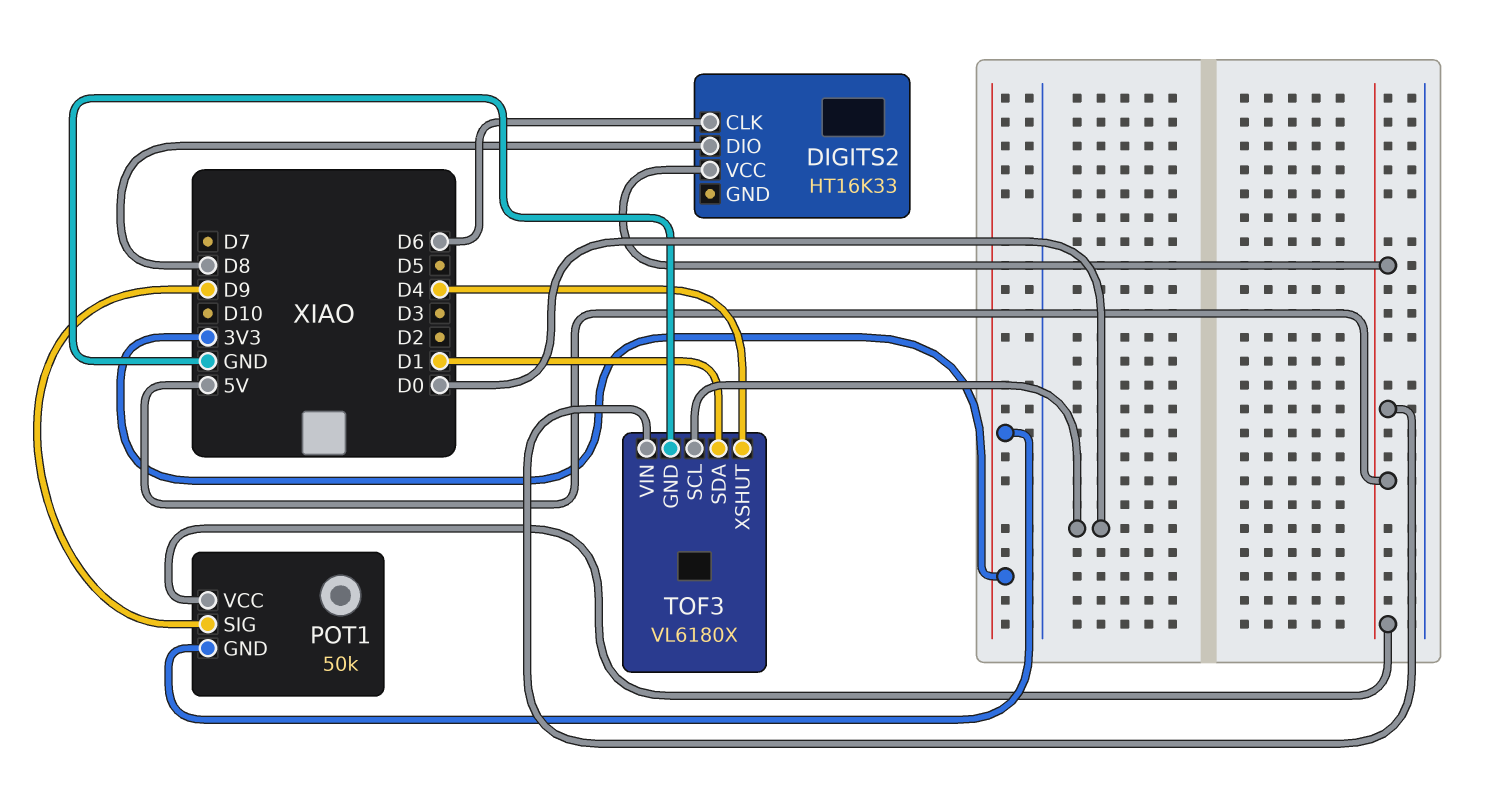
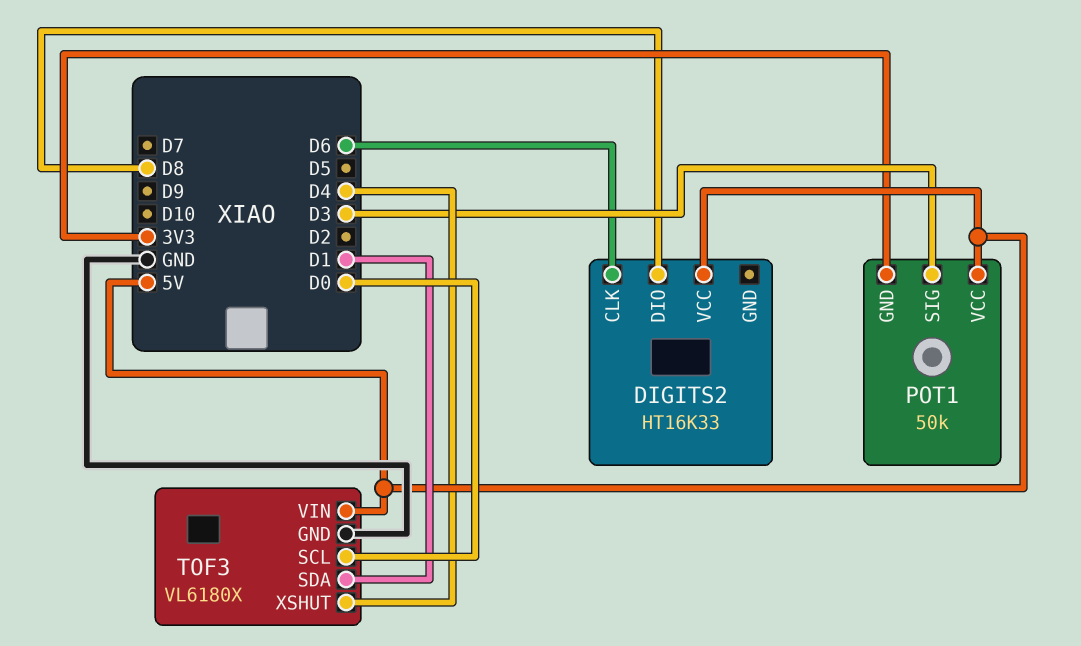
POT1 pin SIG: D9 -> D3

